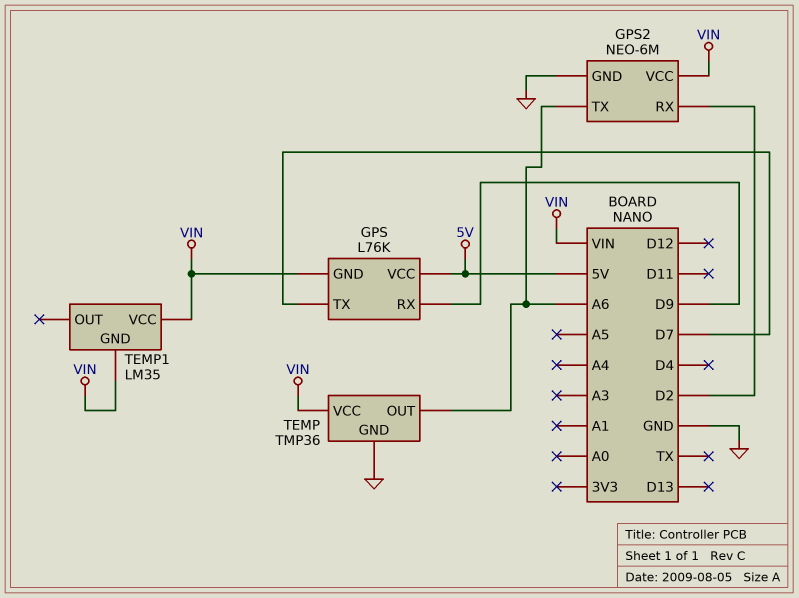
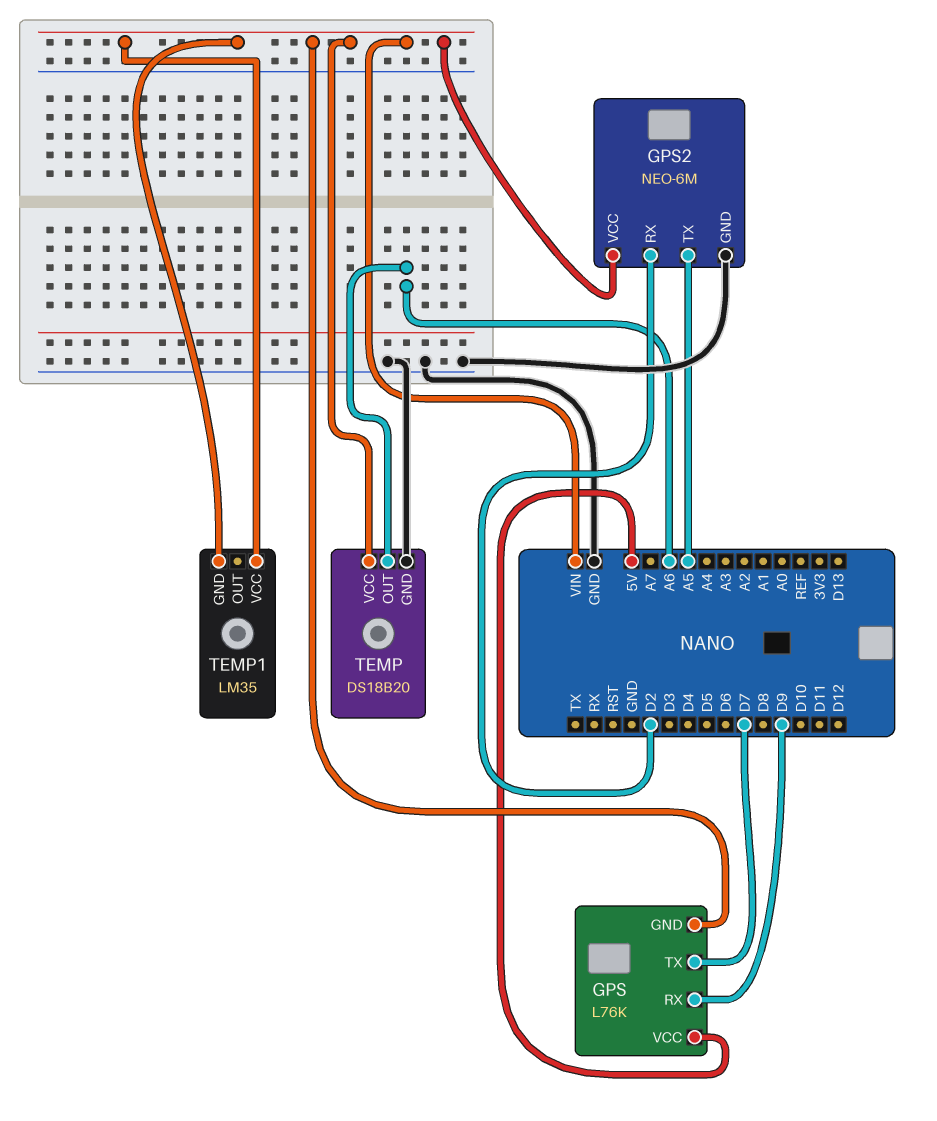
GPS2 pin TX: A6 -> A5
TEMP: TMP36 -> DS18B20

